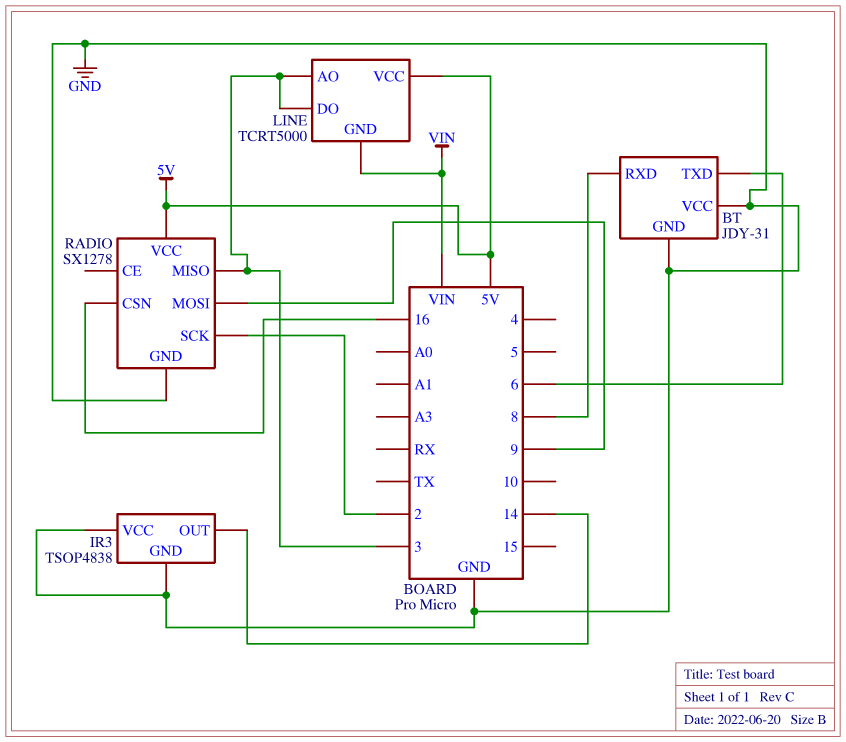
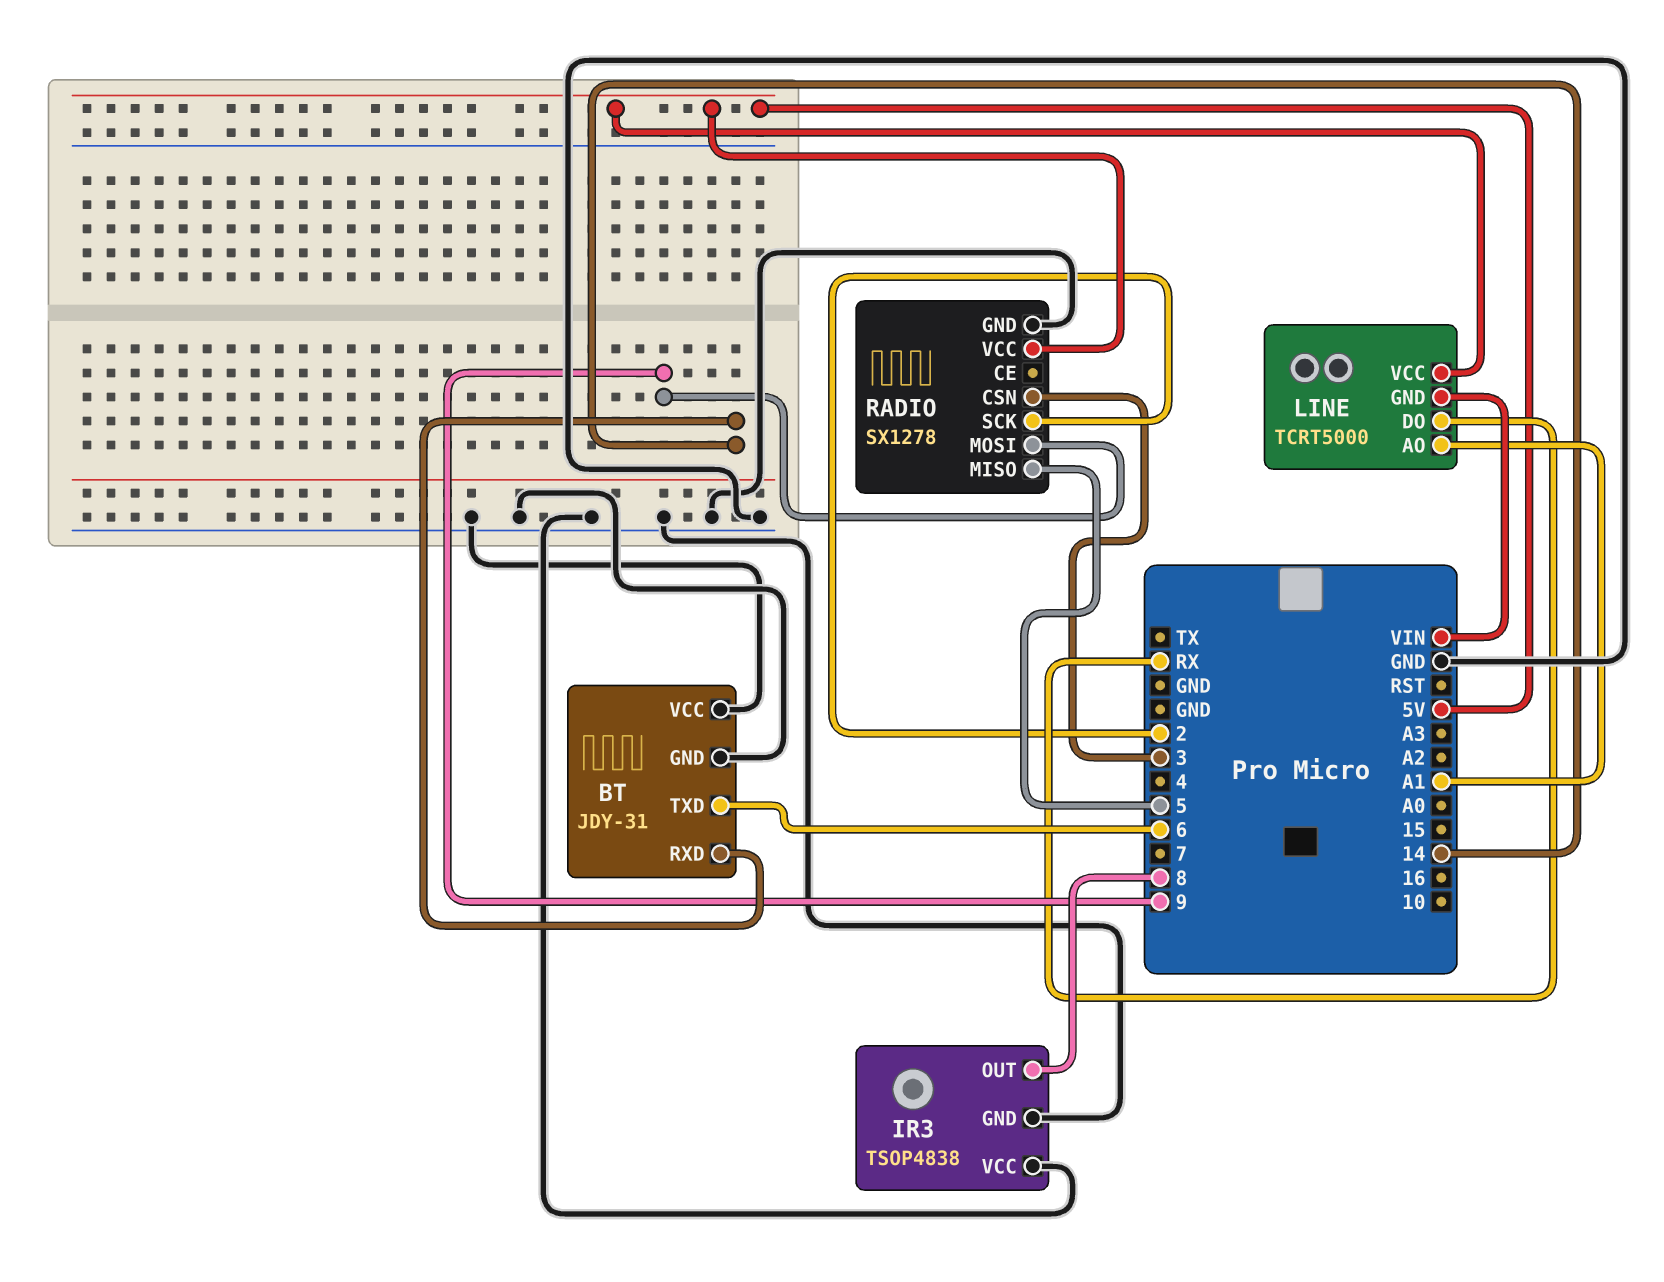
BT pin RXD: 8 -> 14
IR3 pin OUT: 14 -> 8
LINE pin AO: 3 -> A1
LINE pin DO: 3 -> RX
RADIO pin CSN: 16 -> 3
RADIO pin MISO: 3 -> 5

